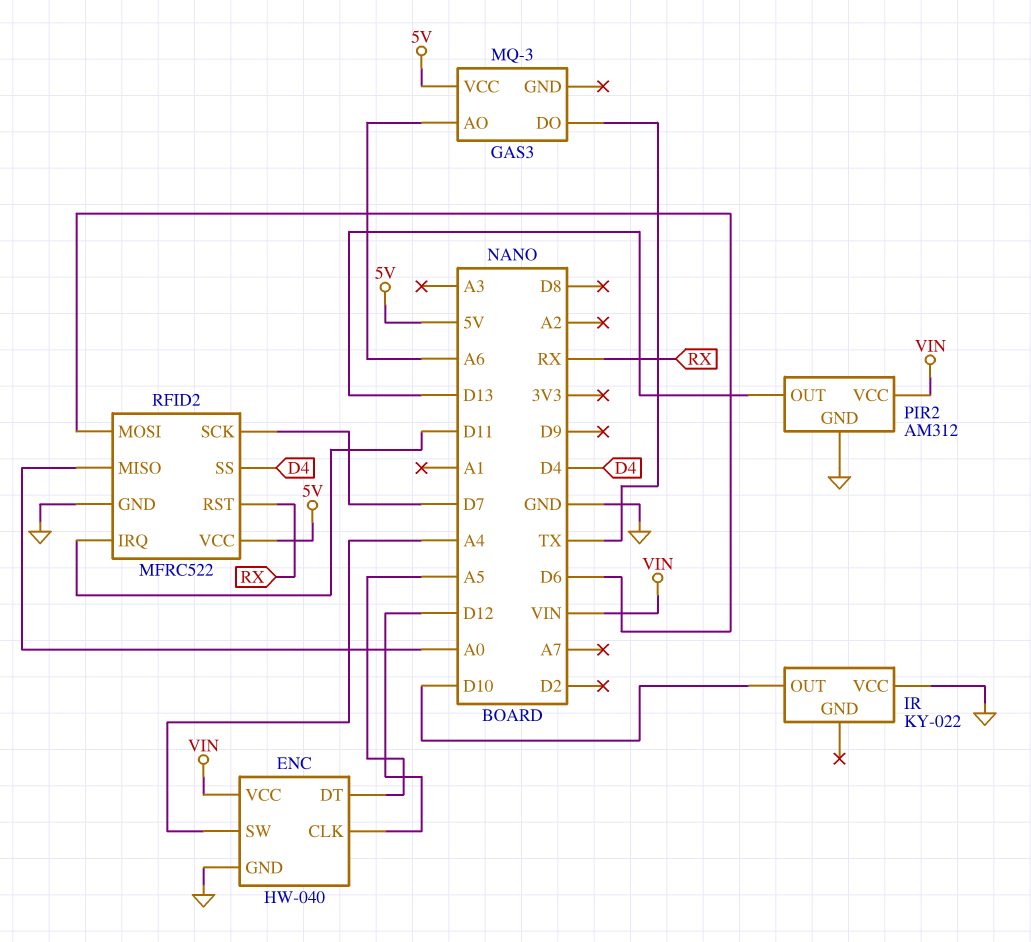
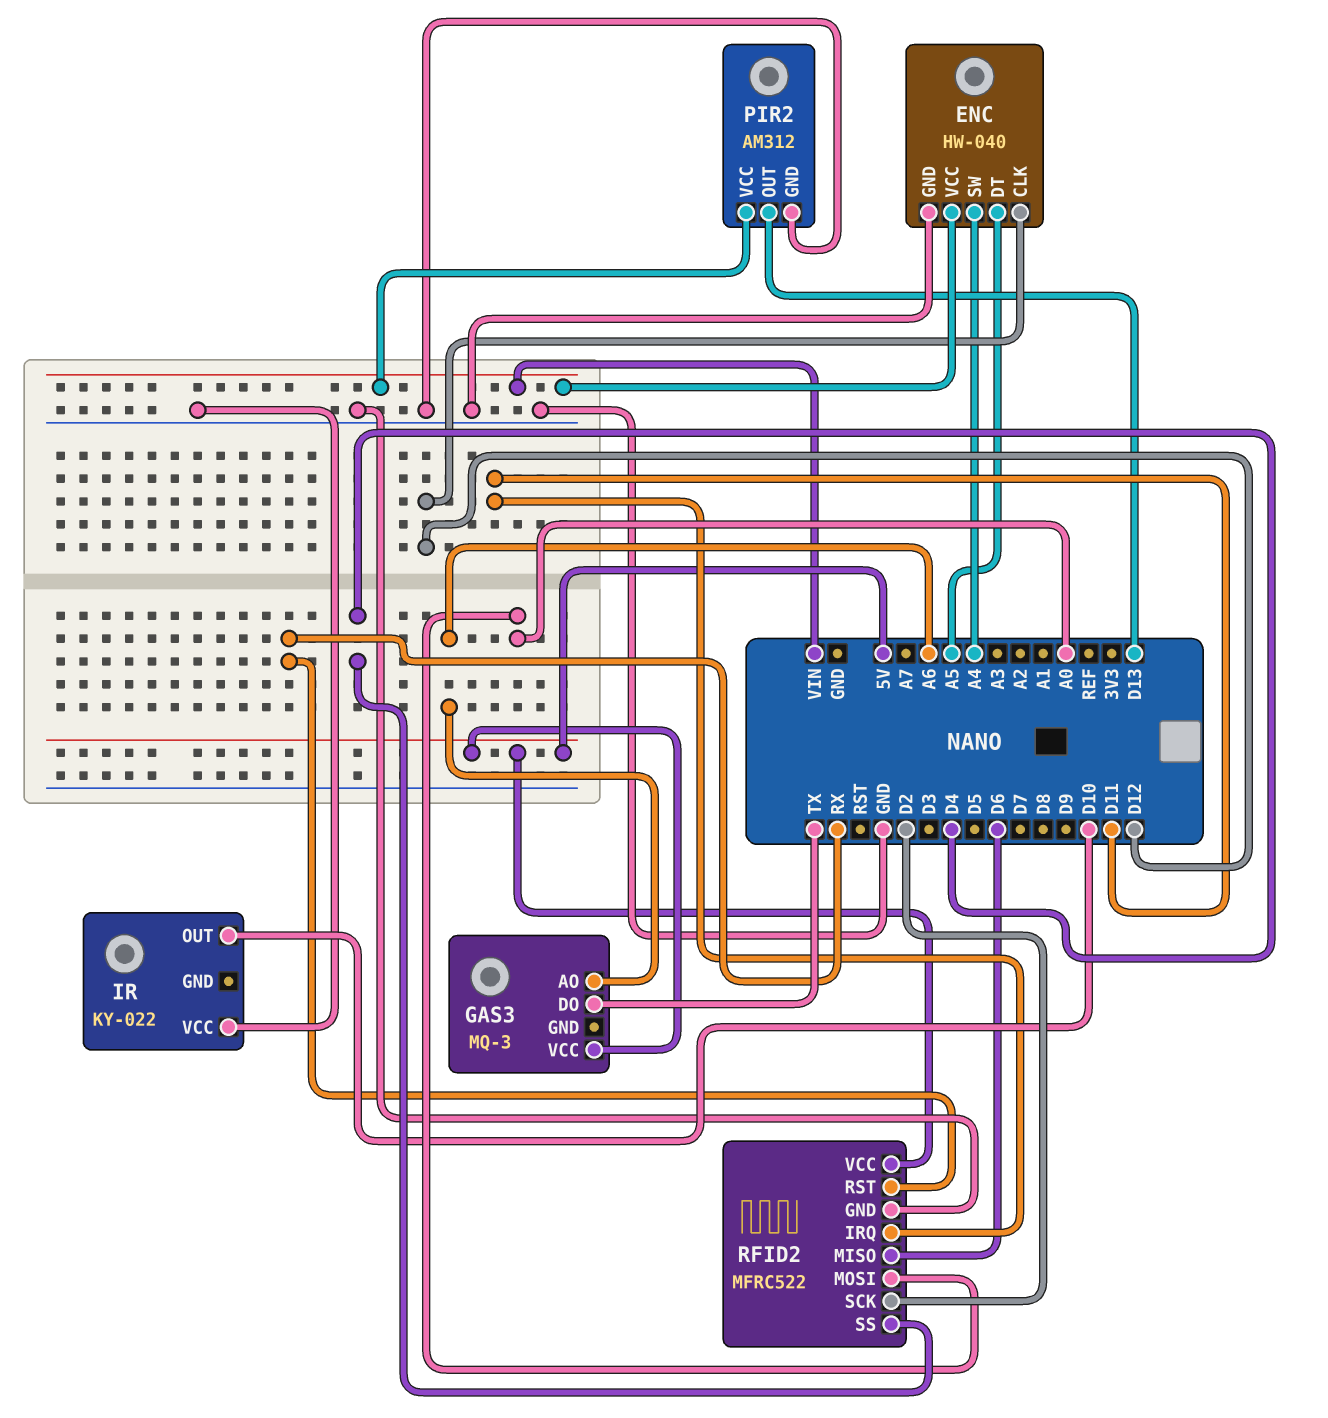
RFID2 pin MISO: A0 -> D6
RFID2 pin MOSI: D6 -> A0
RFID2 pin SCK: D7 -> D2

